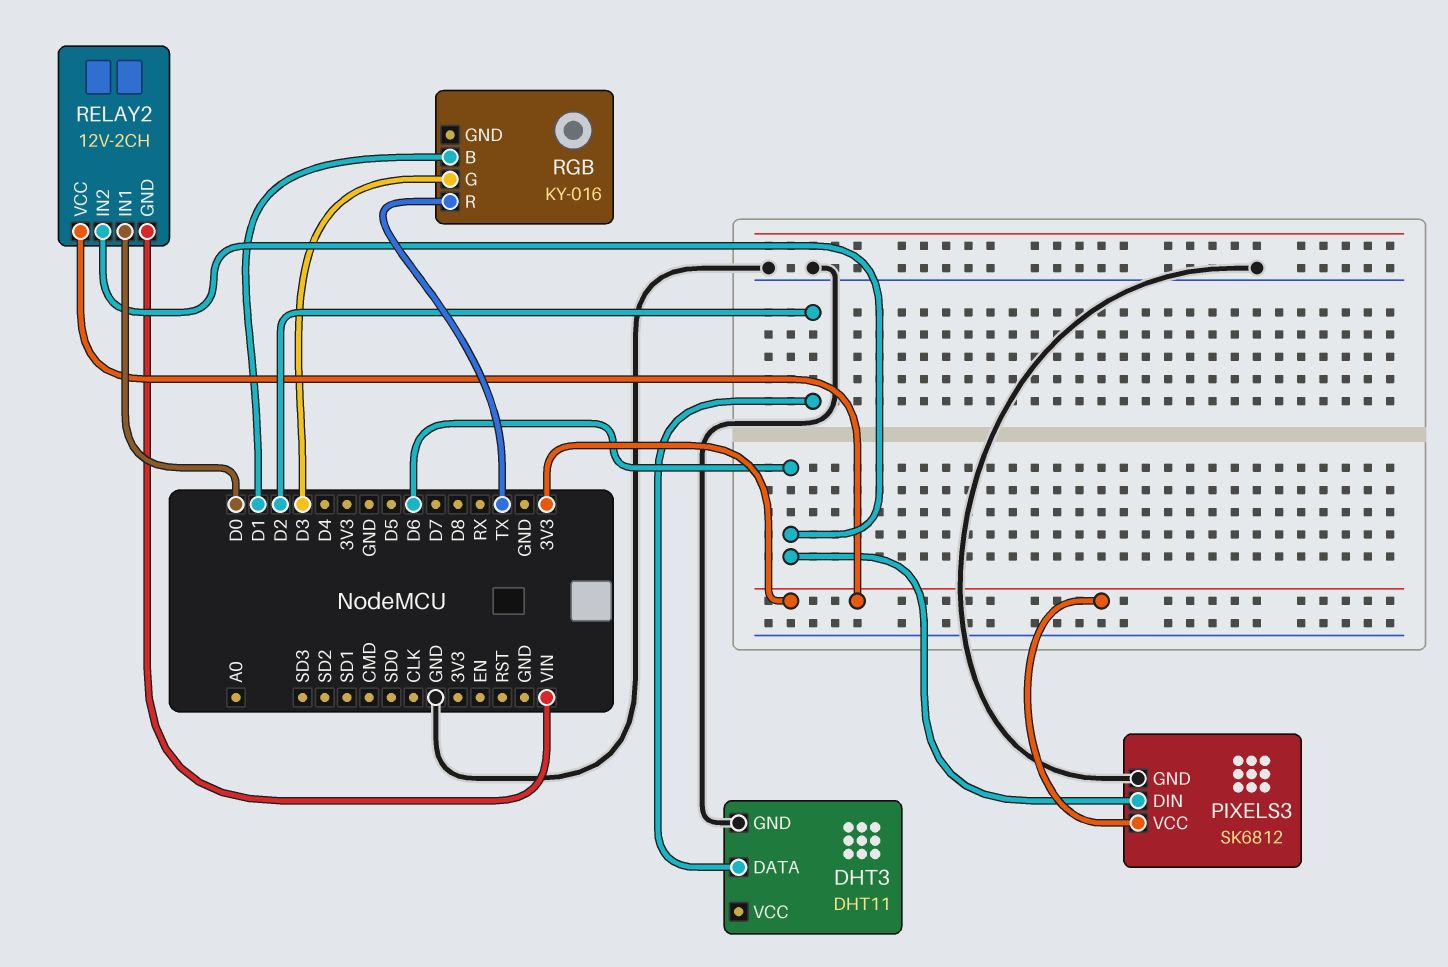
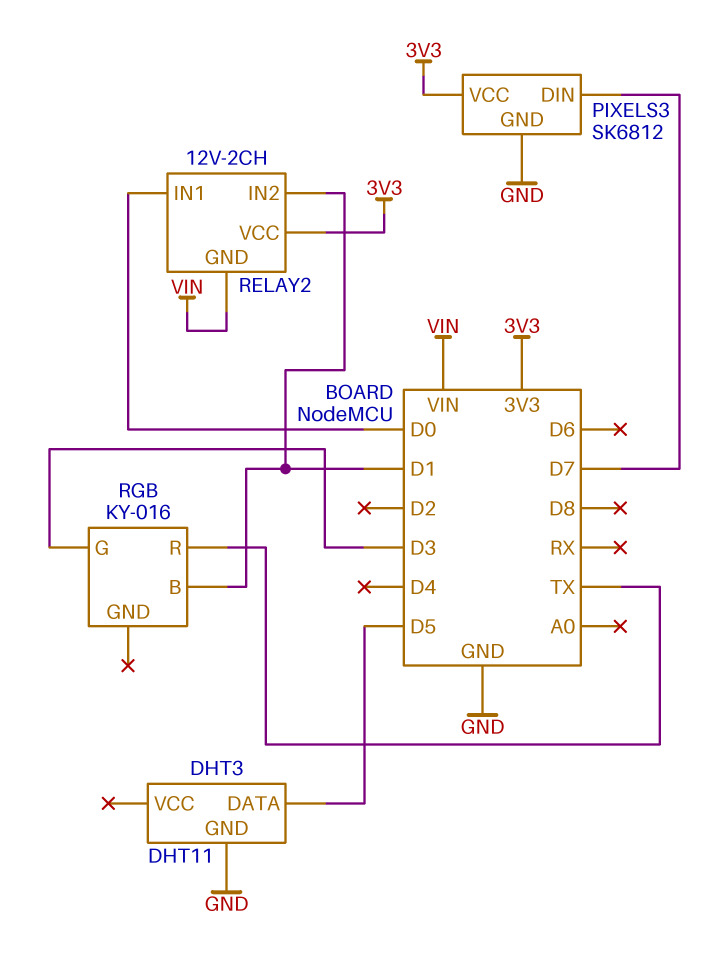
DHT3 pin DATA: D2 -> D5
PIXELS3 pin DIN: D6 -> D7
RELAY2 pin IN2: D6 -> D1

